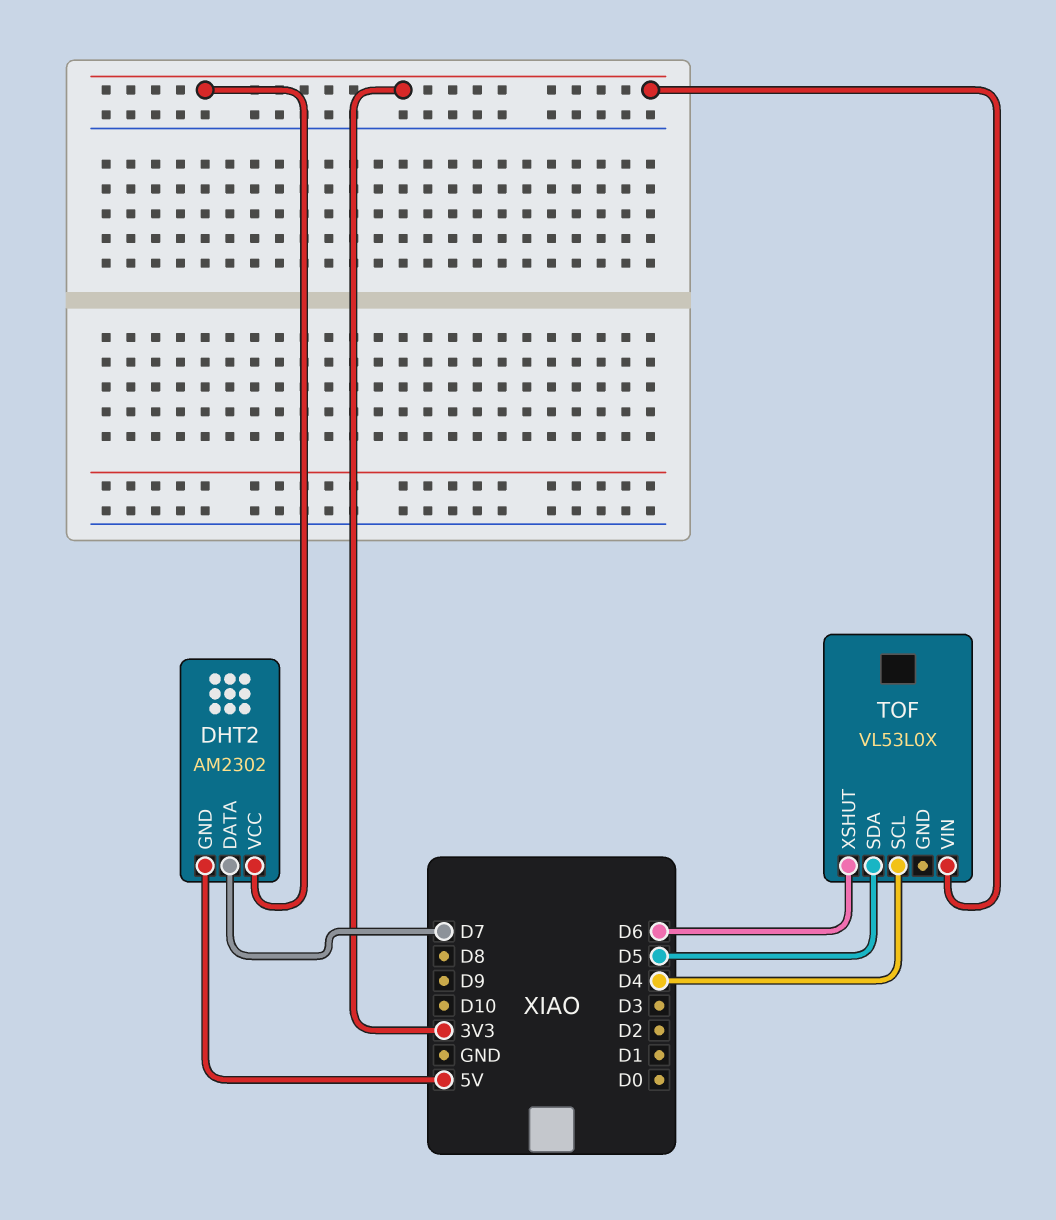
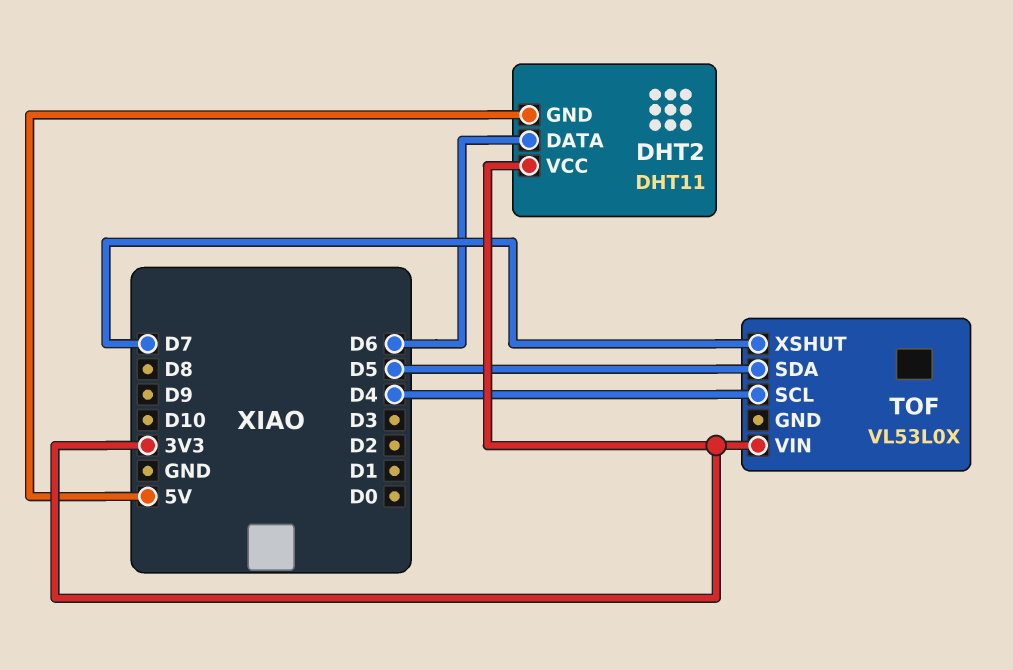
DHT2: AM2302 -> DHT11
DHT2 pin DATA: D7 -> D6
TOF pin XSHUT: D6 -> D7

